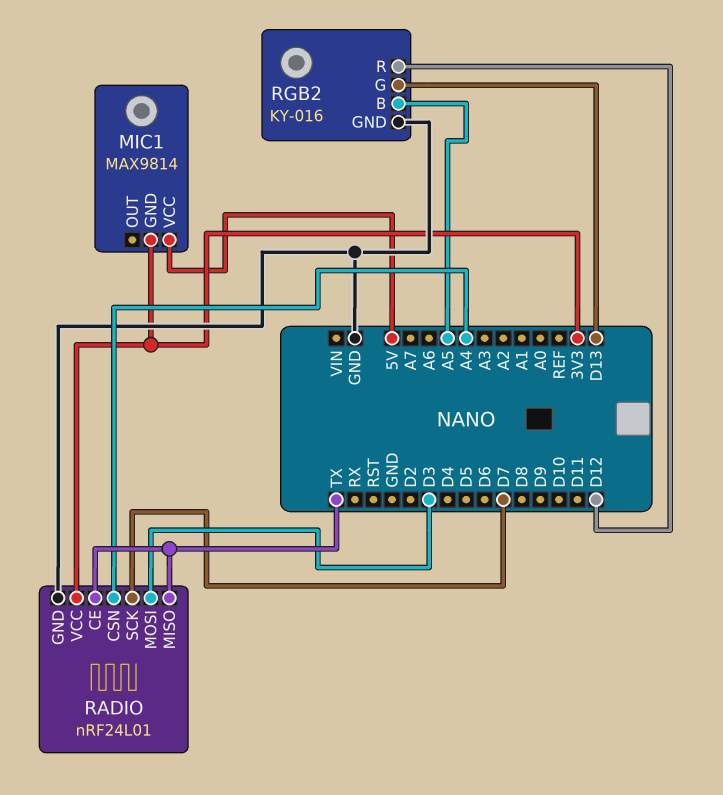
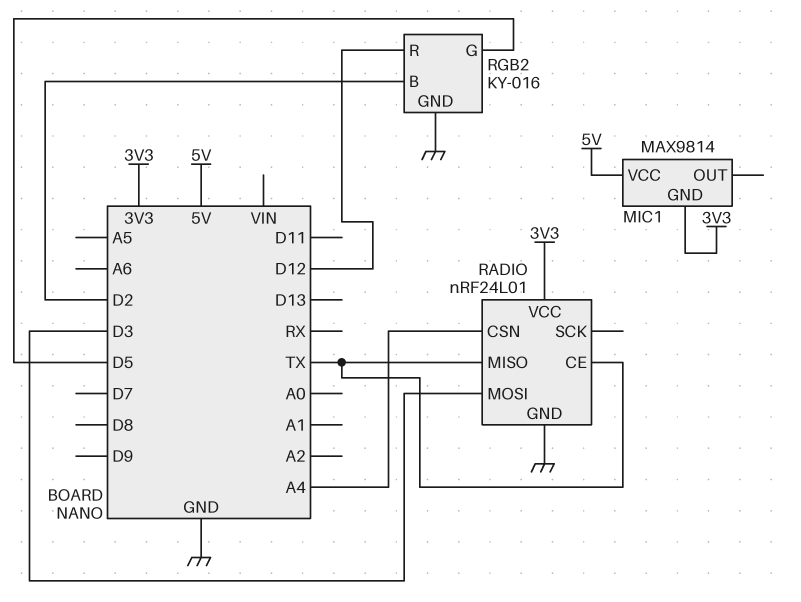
RADIO pin SCK: D7 -> none
RGB2 pin B: A5 -> D2
RGB2 pin G: D13 -> D5

